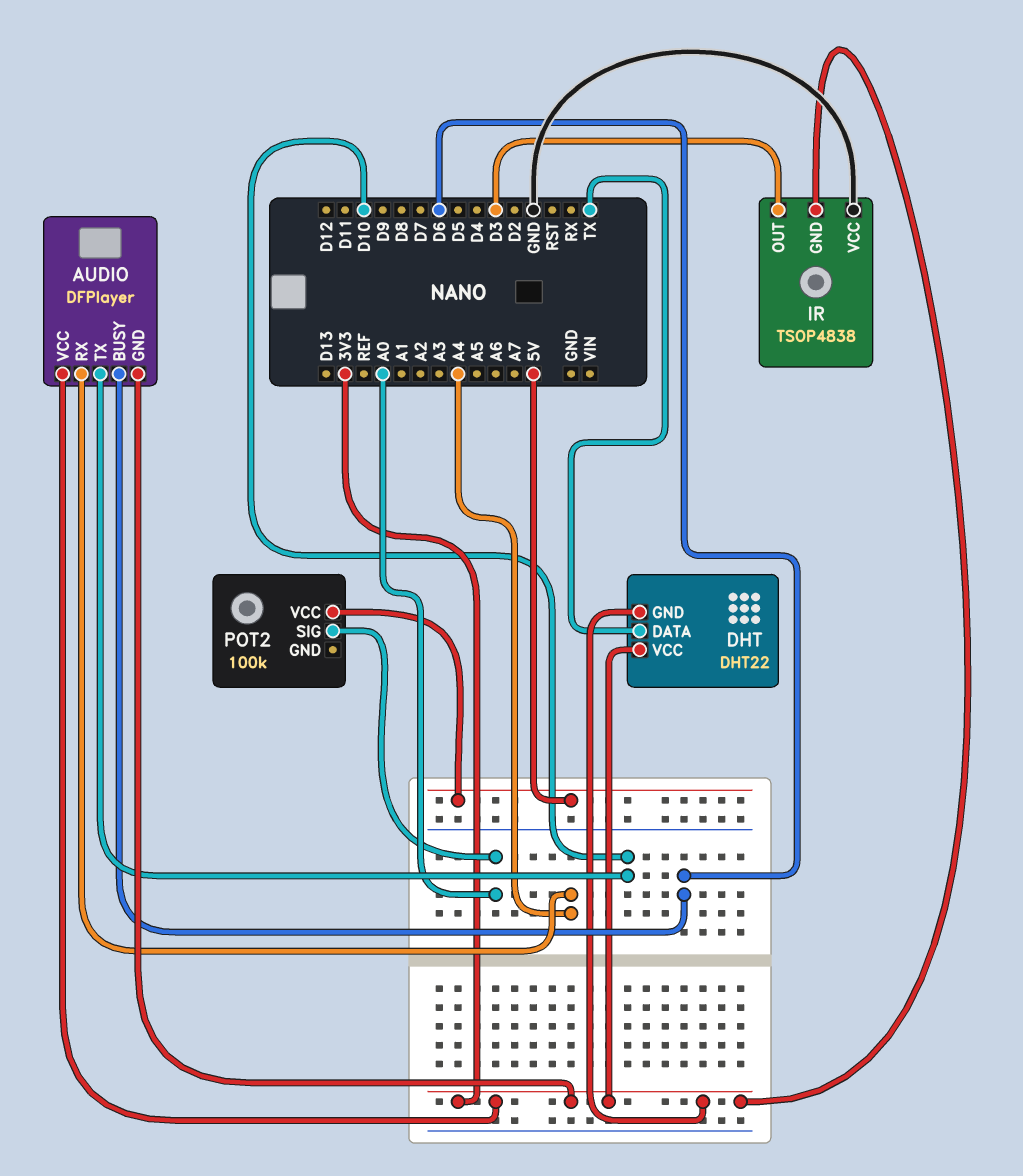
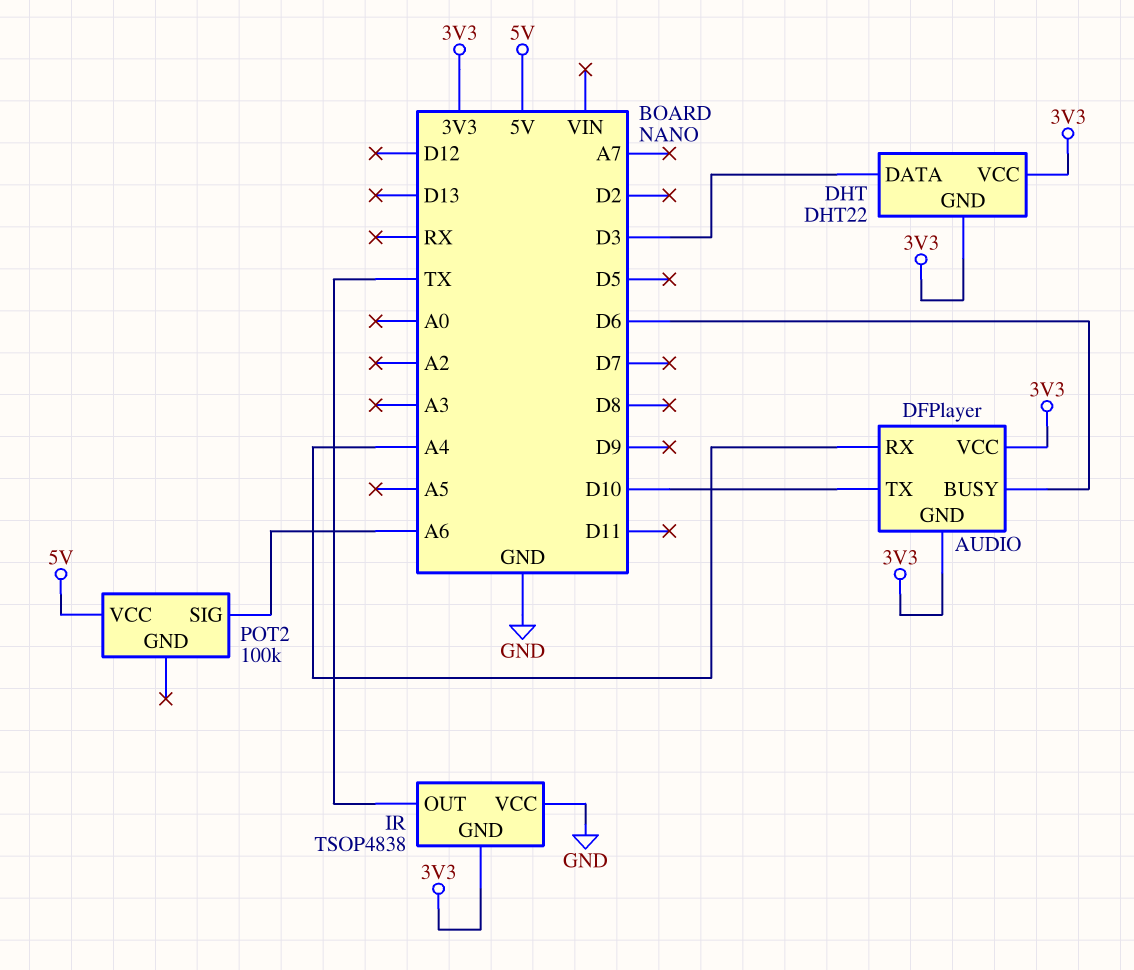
DHT pin DATA: TX -> D3
IR pin OUT: D3 -> TX
POT2 pin SIG: A0 -> A6

